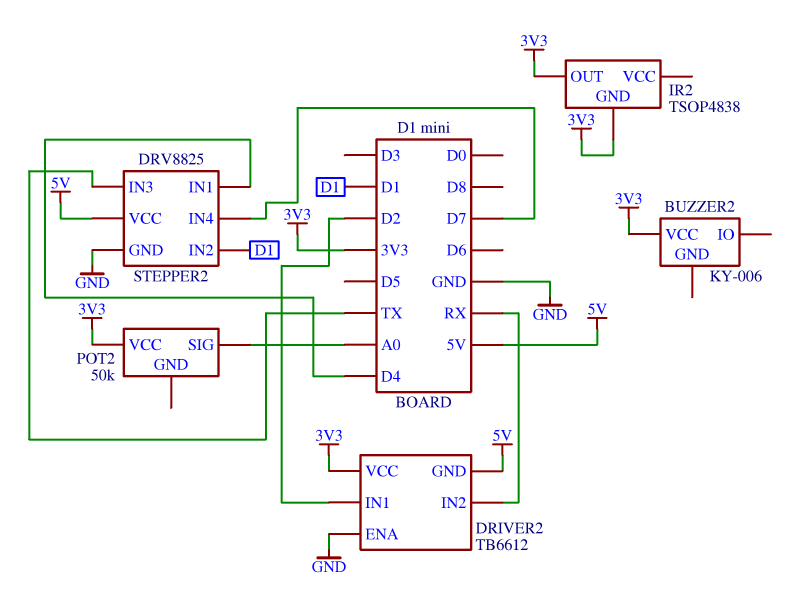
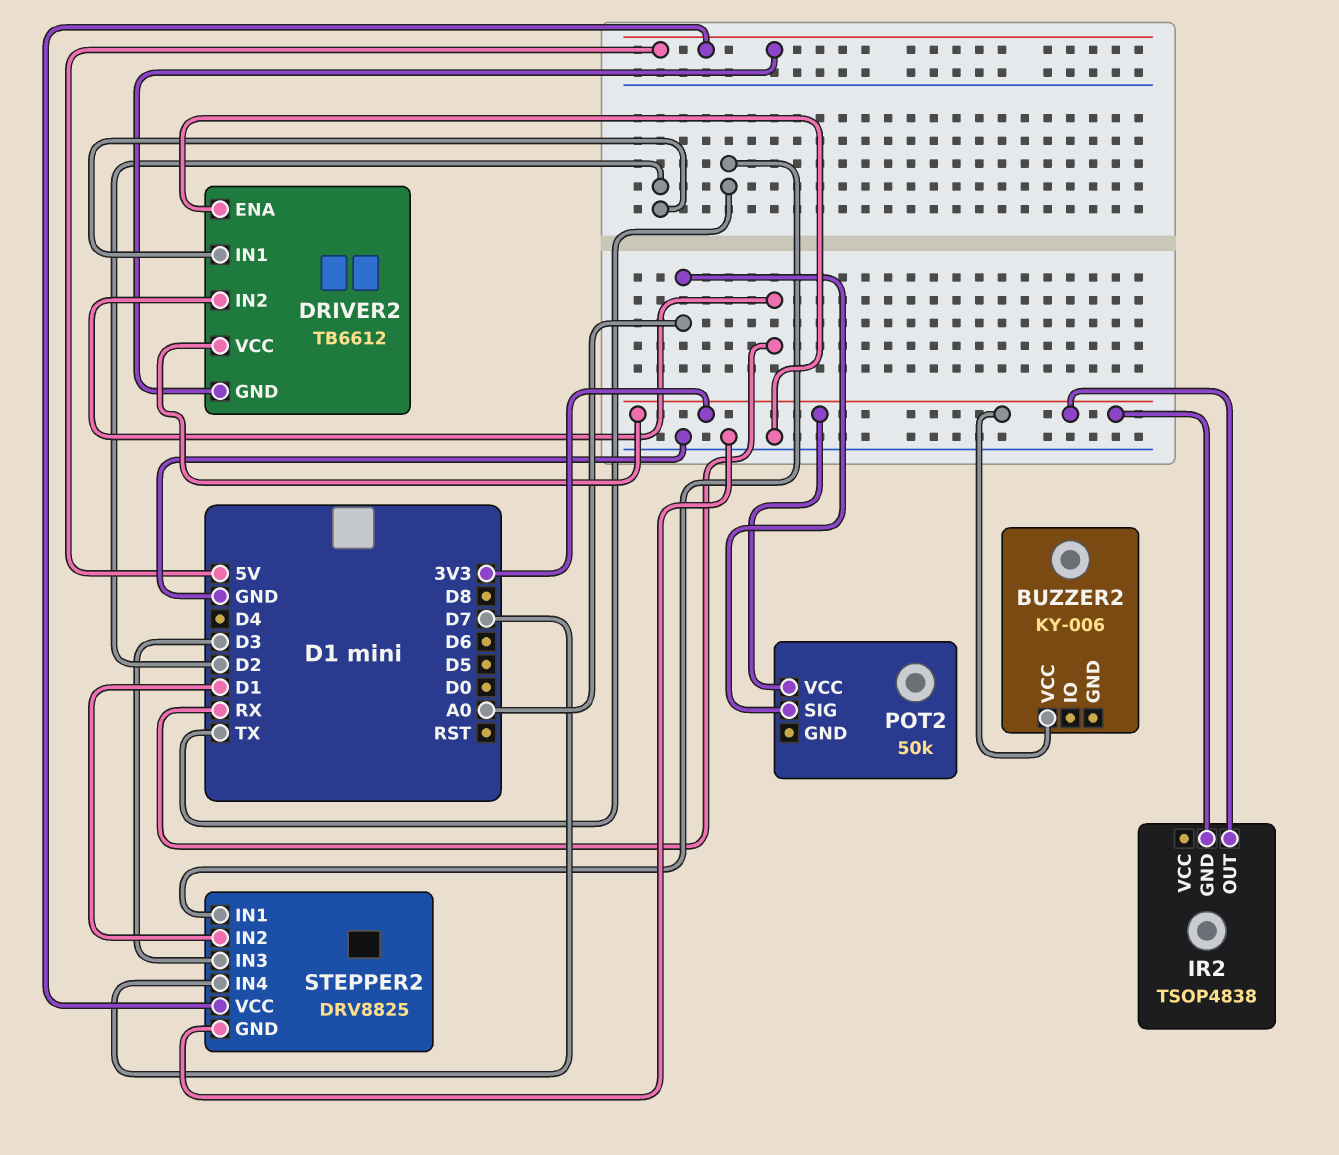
STEPPER2 pin IN1: D4 -> TX
STEPPER2 pin IN3: TX -> D3

